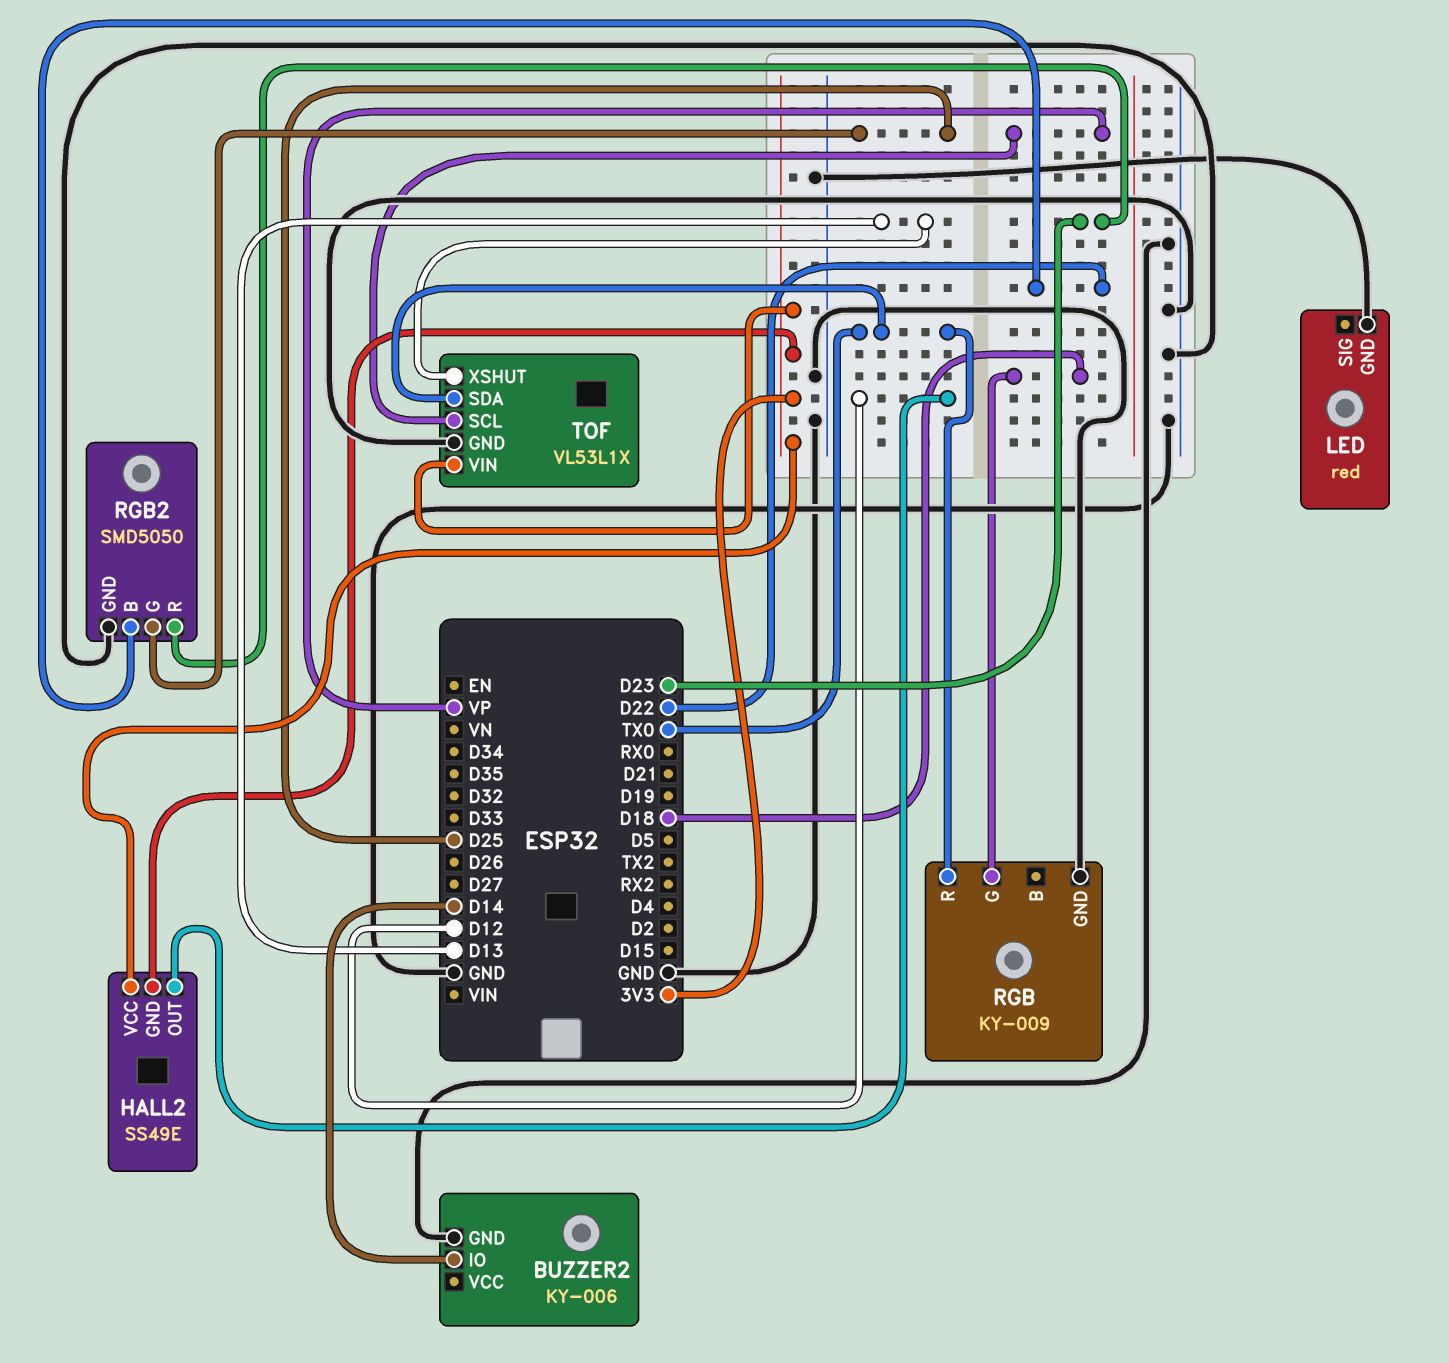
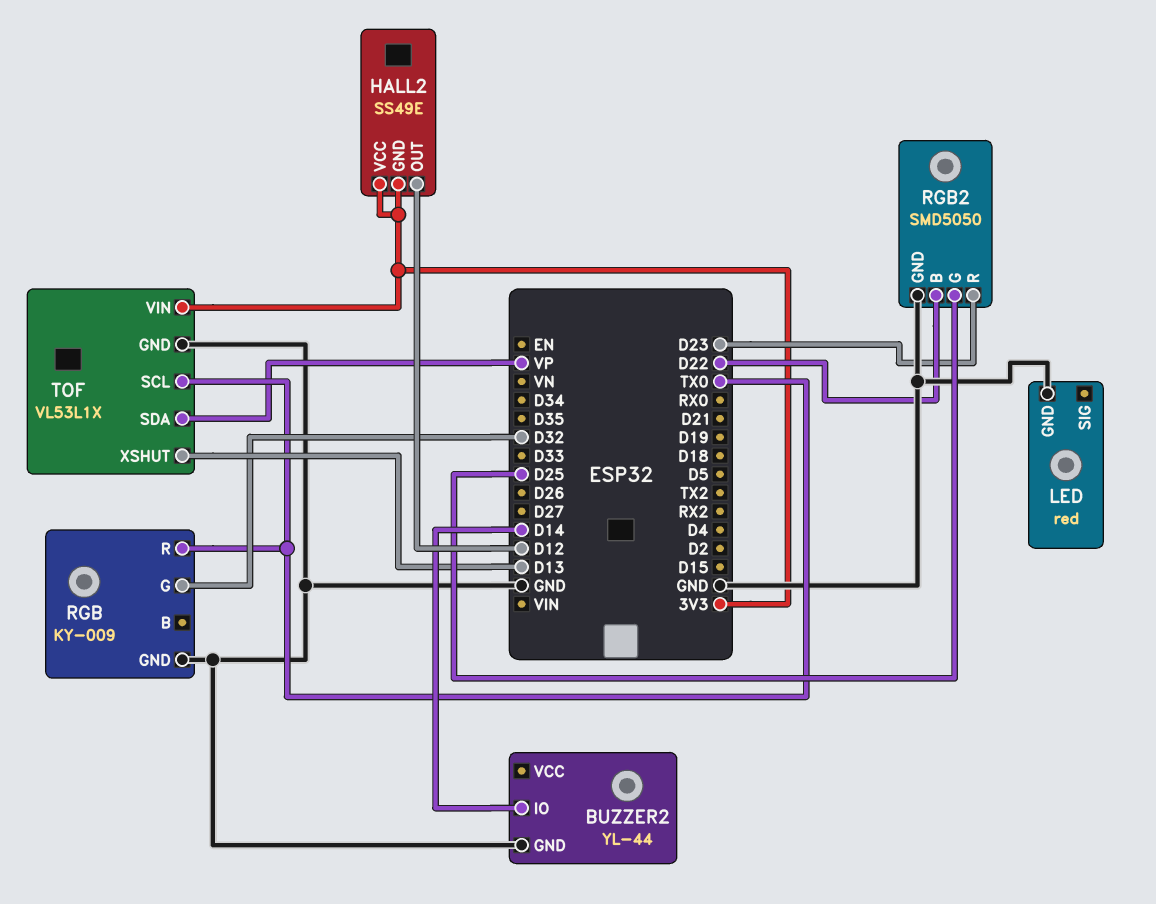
BUZZER2: KY-006 -> YL-44
RGB pin G: D18 -> D32
TOF pin SCL: VP -> TX0
TOF pin SDA: TX0 -> VP

